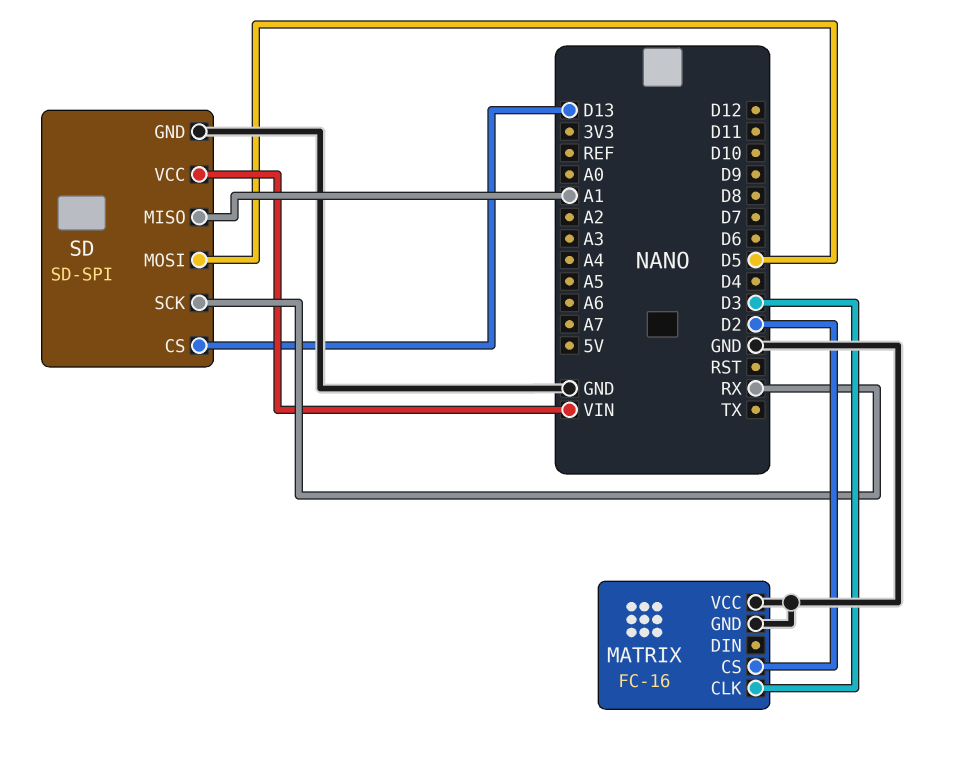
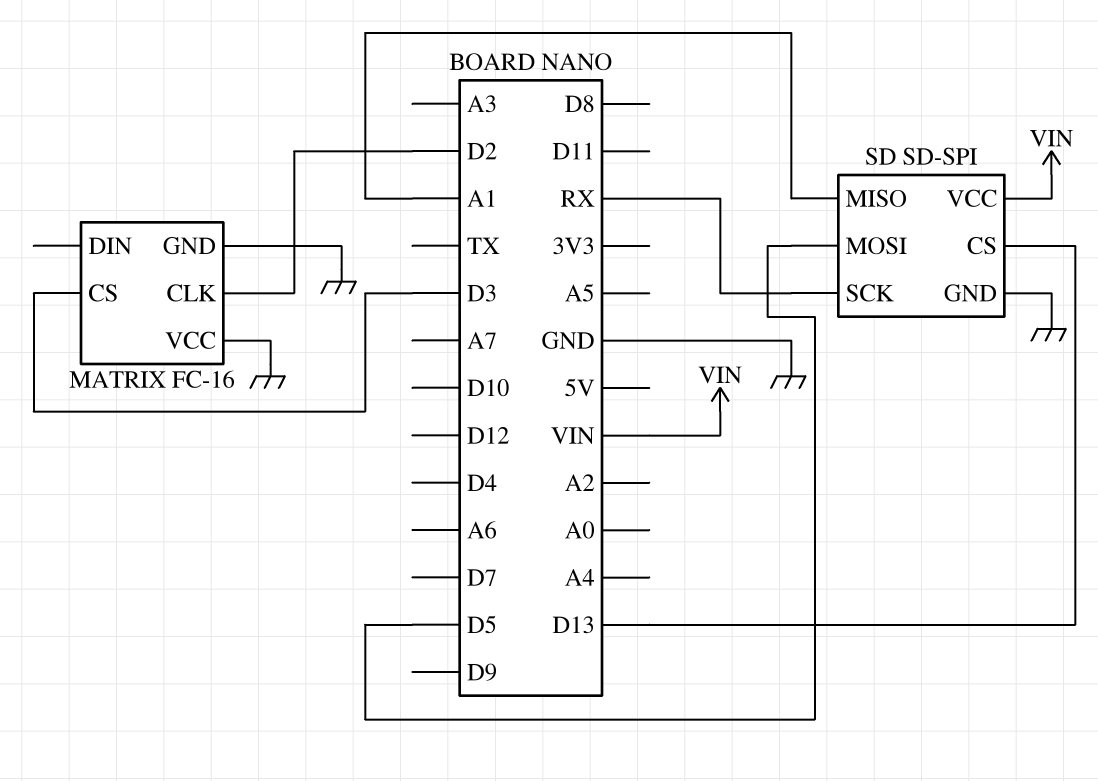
MATRIX pin CLK: D3 -> D2
MATRIX pin CS: D2 -> D3

